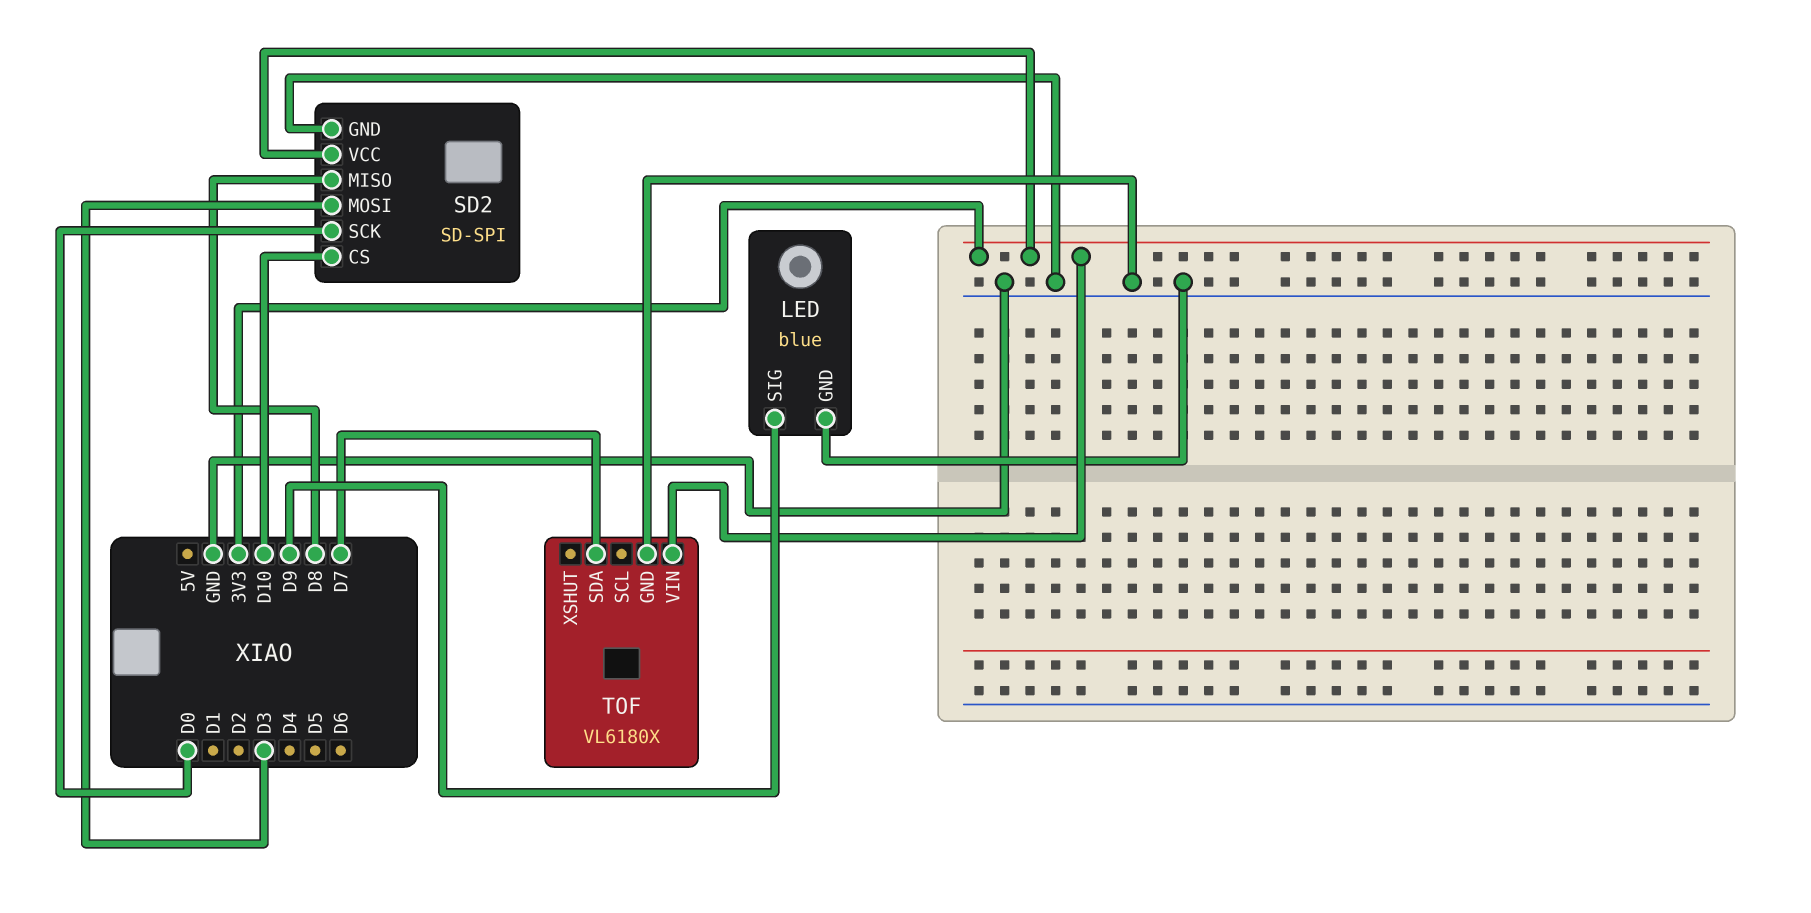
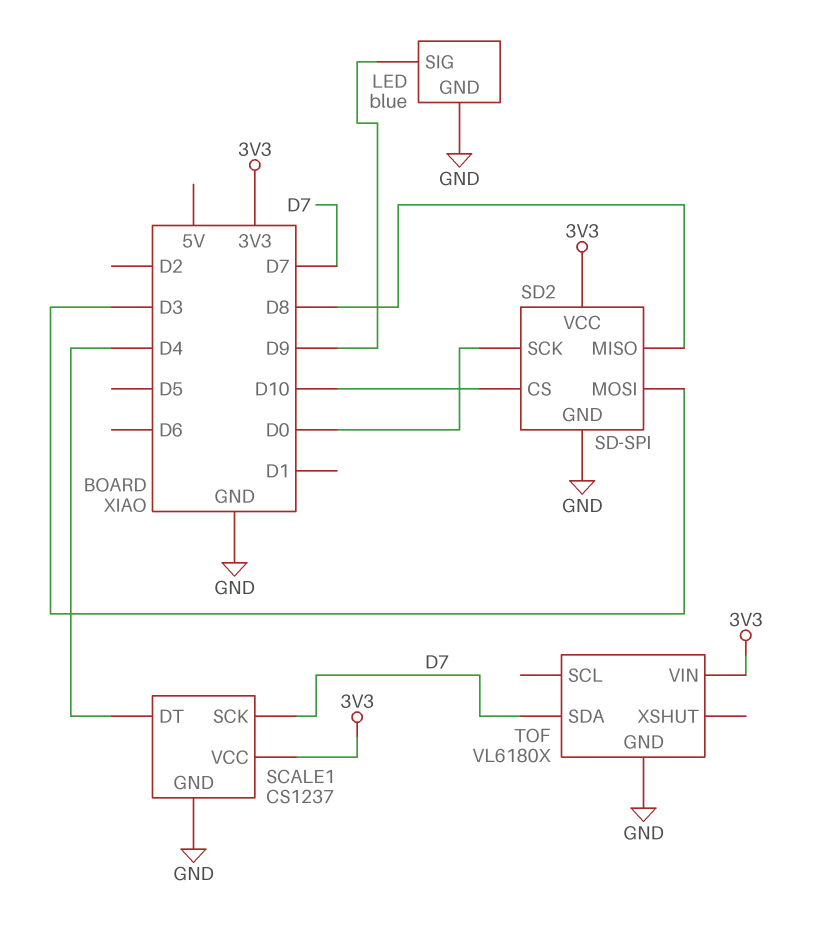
SCALE1: none -> CS1237
SCALE1 pin DT: none -> D4
SCALE1 pin GND: none -> GND
SCALE1 pin SCK: none -> D7
SCALE1 pin VCC: none -> 3V3

